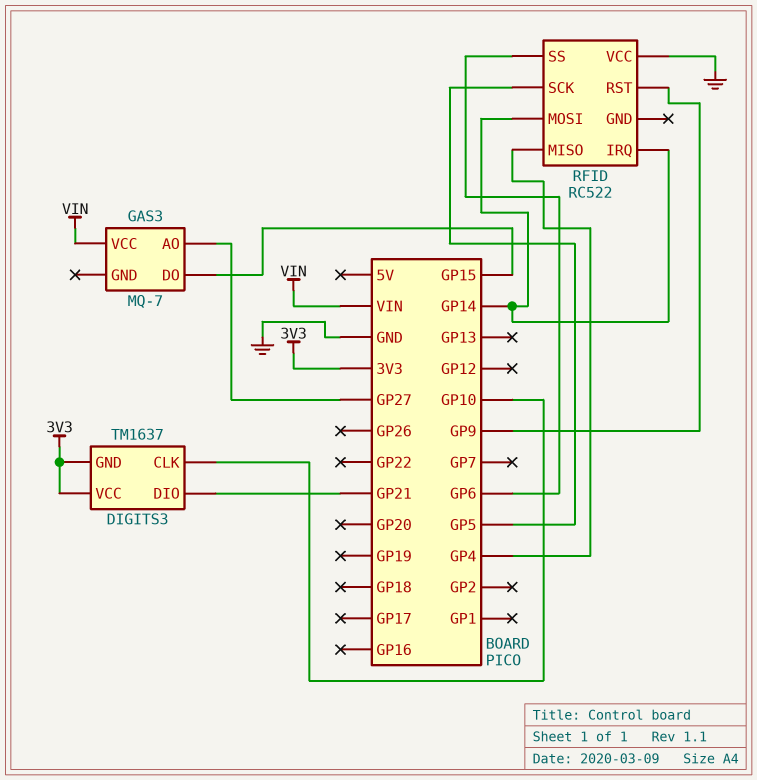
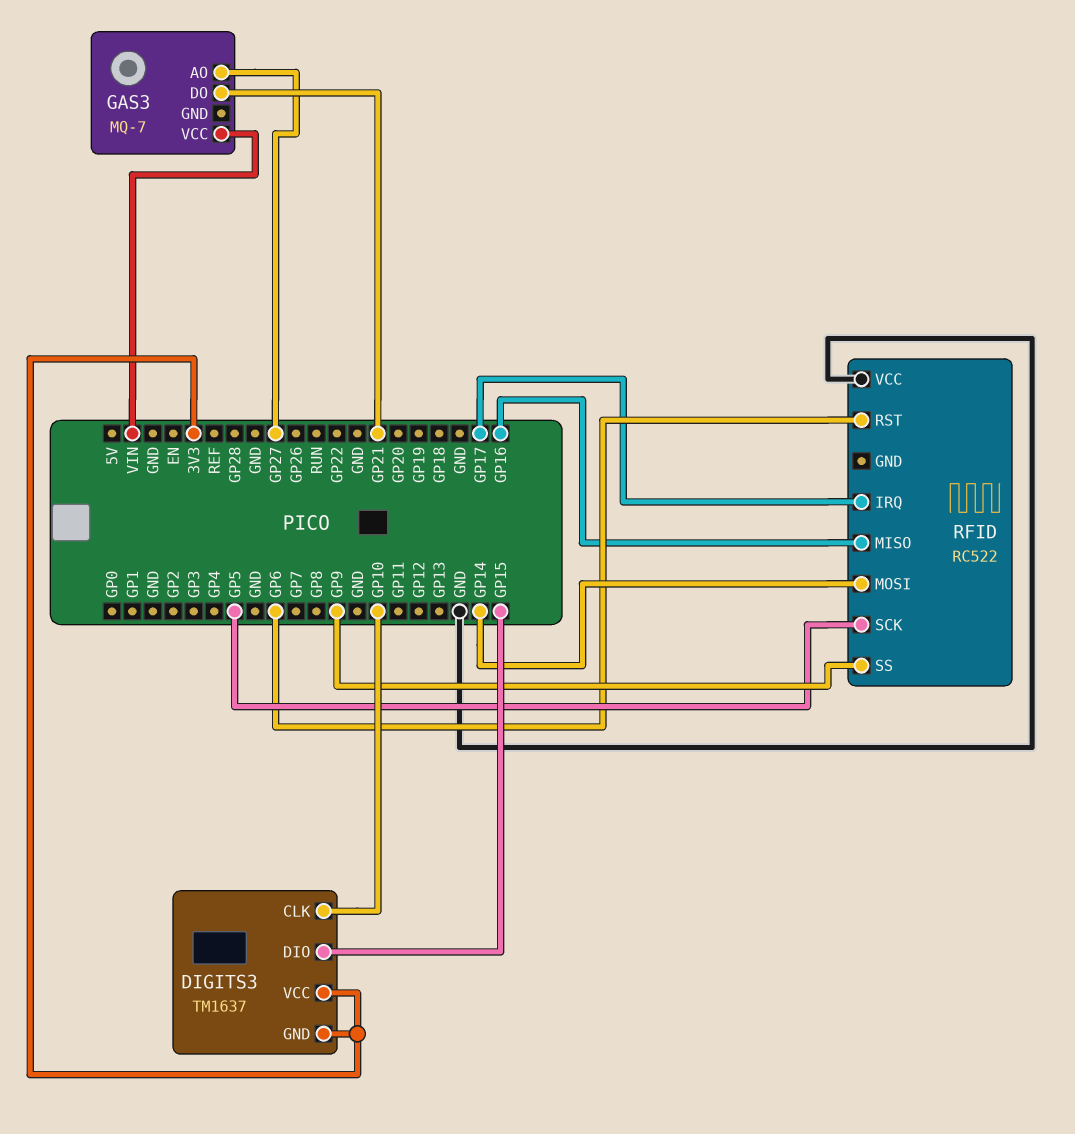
DIGITS3 pin DIO: GP21 -> GP15
GAS3 pin DO: GP15 -> GP21
RFID pin IRQ: GP14 -> GP17
RFID pin MISO: GP4 -> GP16
RFID pin RST: GP9 -> GP6
RFID pin SS: GP6 -> GP9

